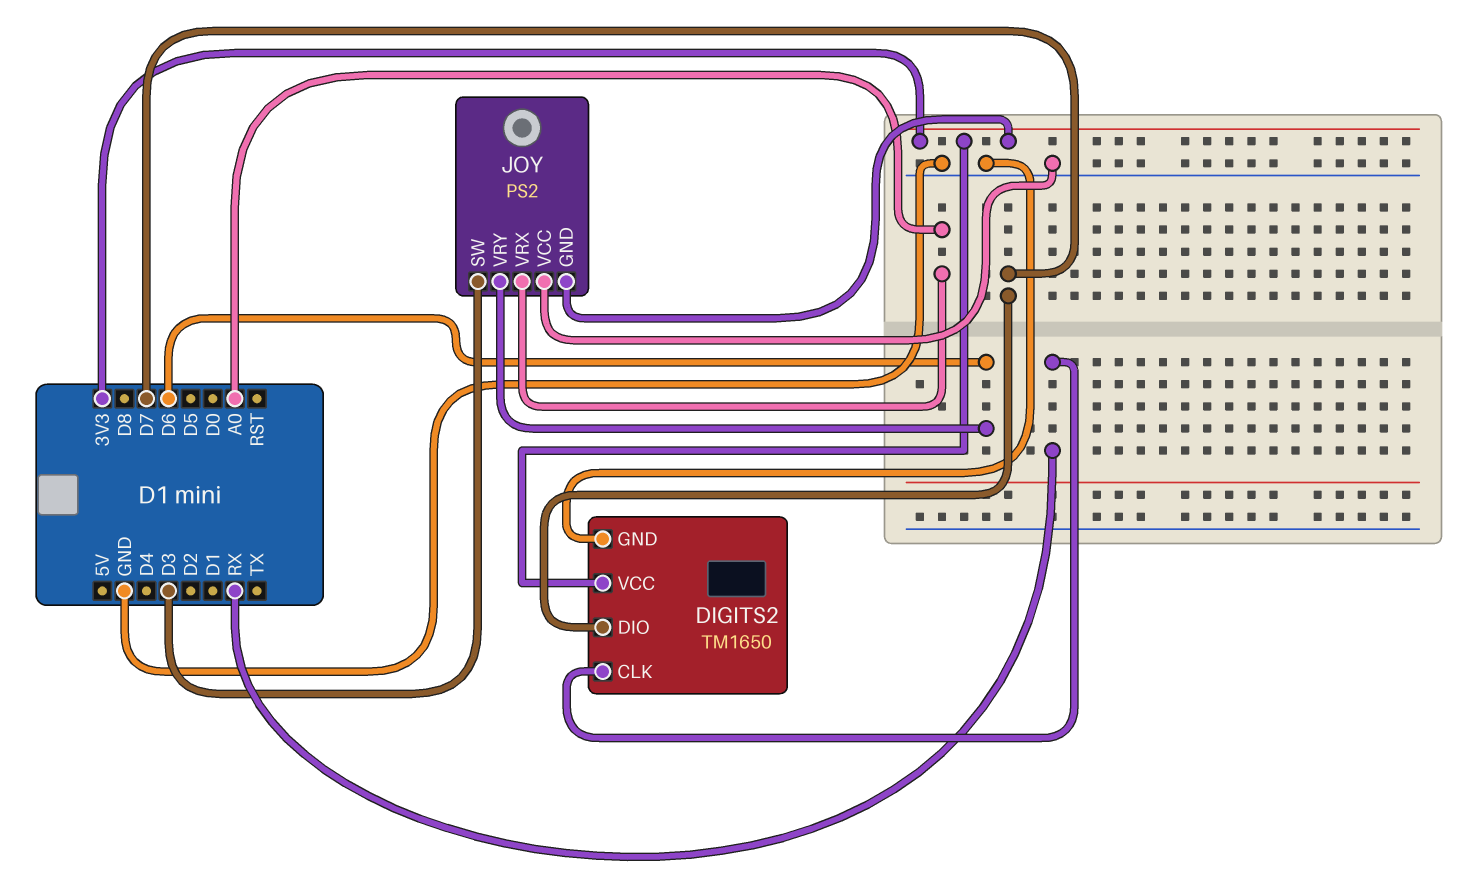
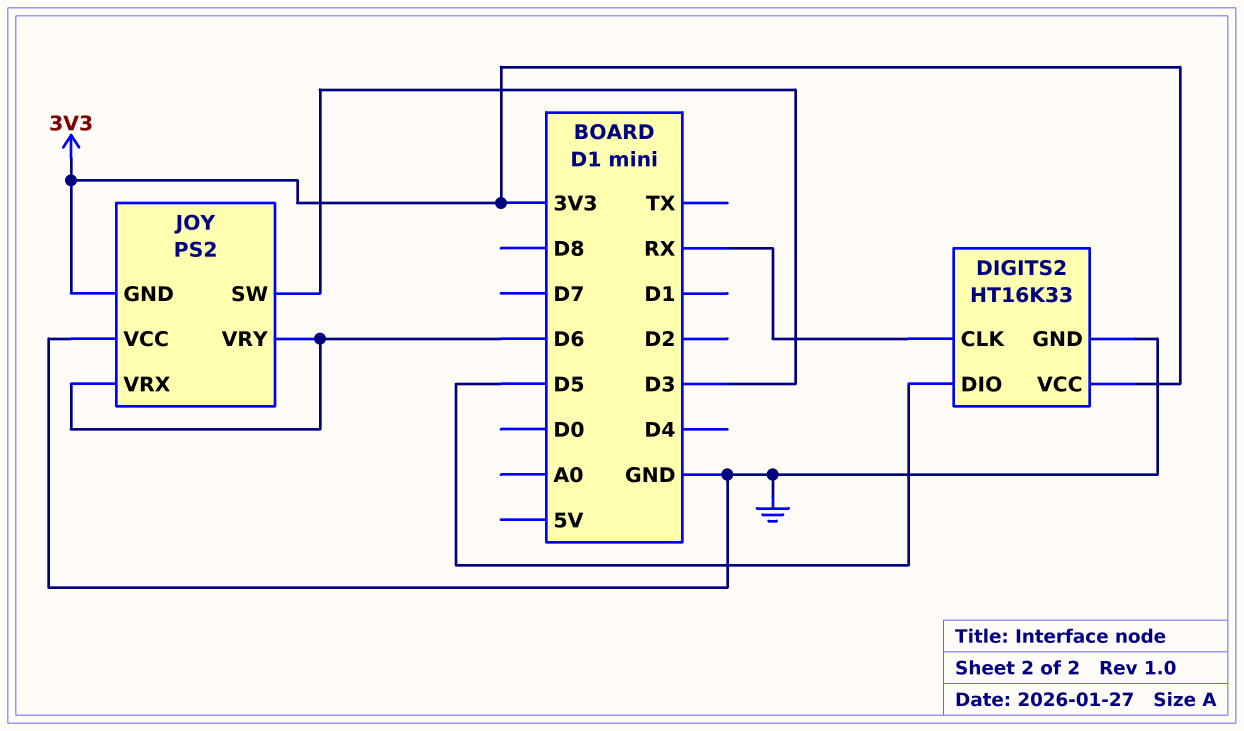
DIGITS2: TM1650 -> HT16K33
DIGITS2 pin DIO: D7 -> D5
JOY pin VRX: A0 -> D6

